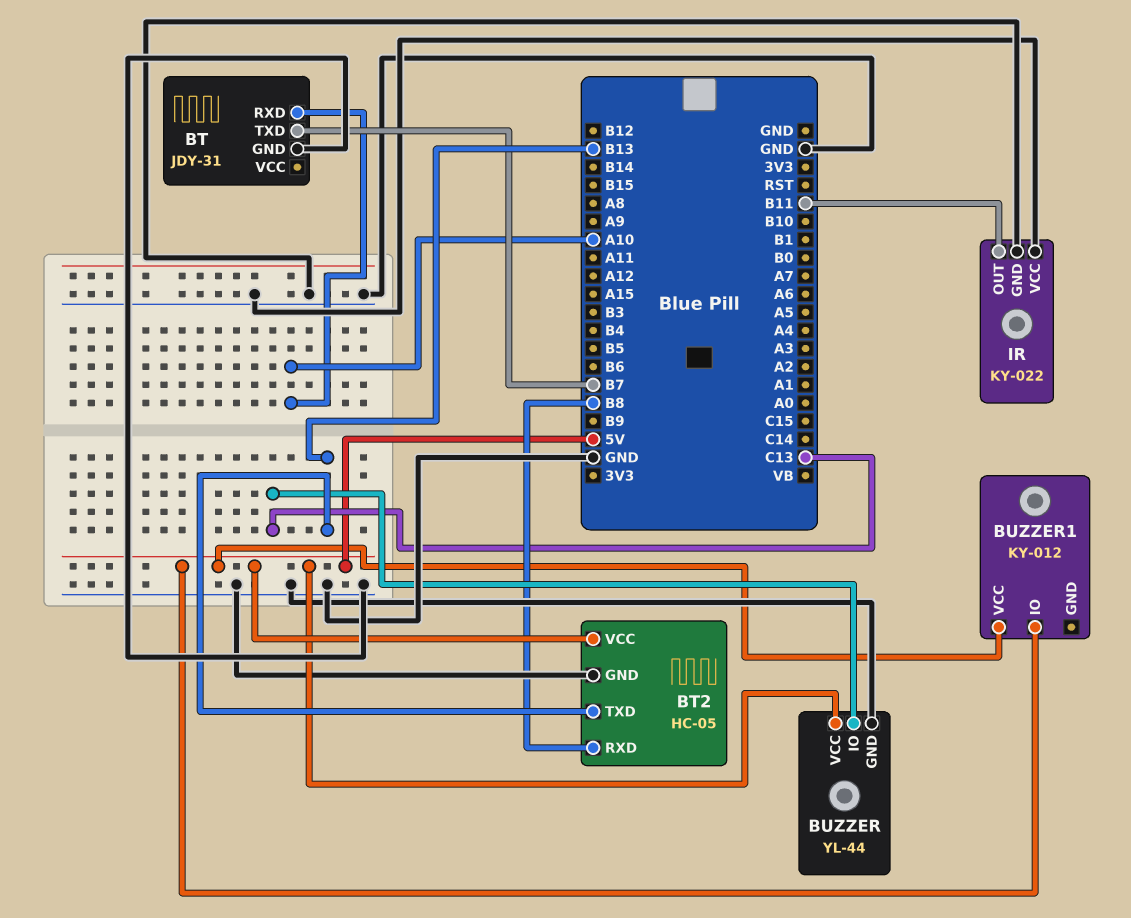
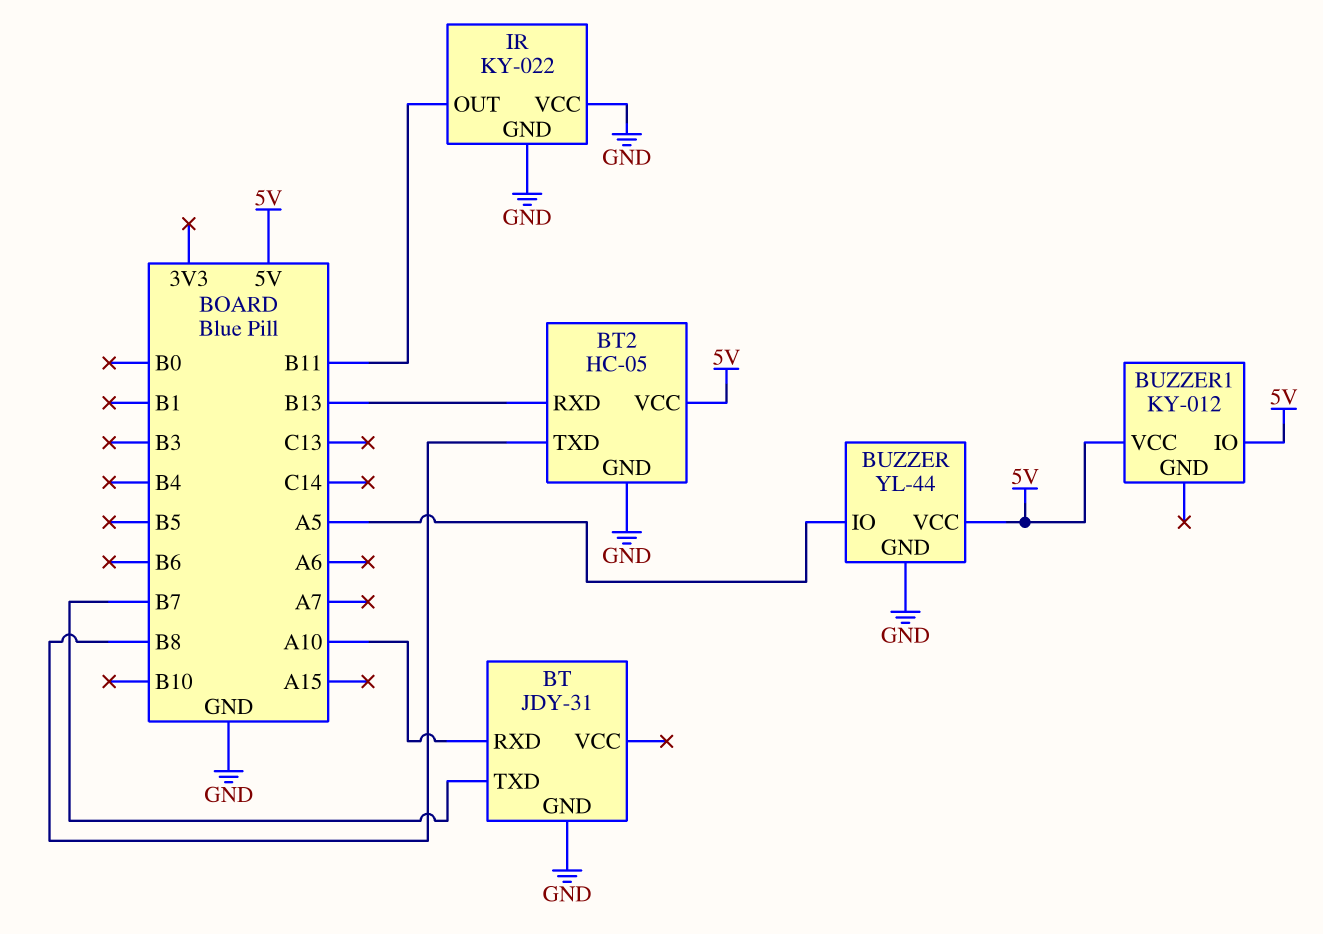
BT2 pin RXD: B8 -> B13
BT2 pin TXD: B13 -> B8
BUZZER pin IO: C13 -> A5

